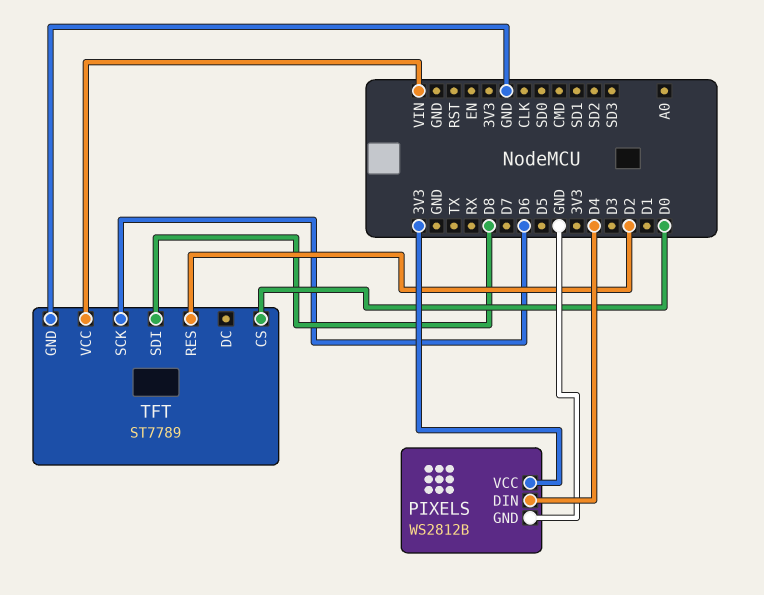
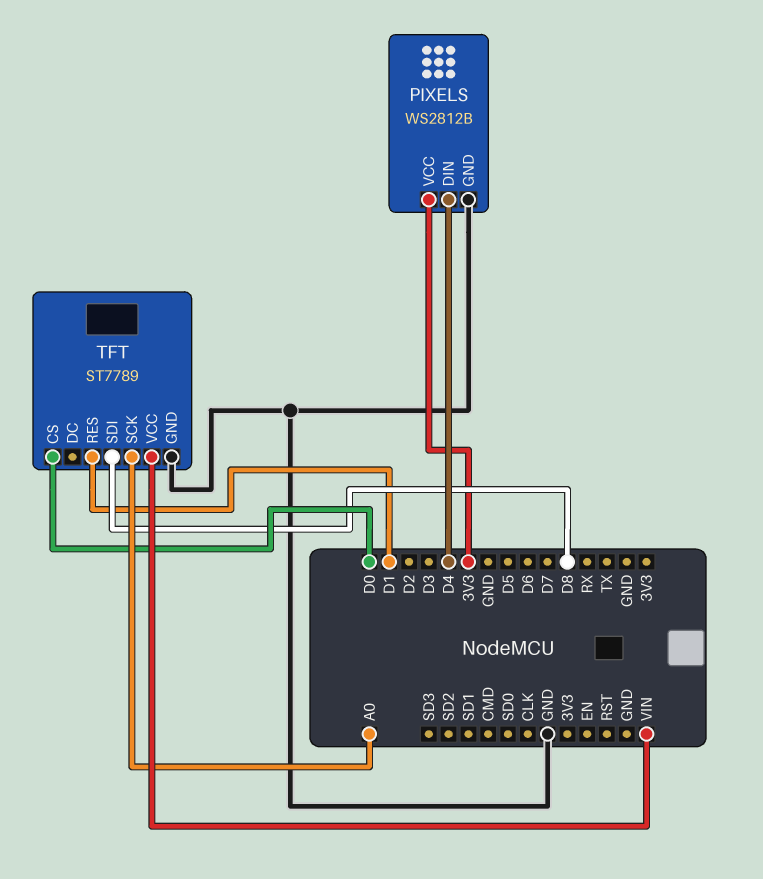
TFT pin RES: D2 -> D1
TFT pin SCK: D6 -> A0

